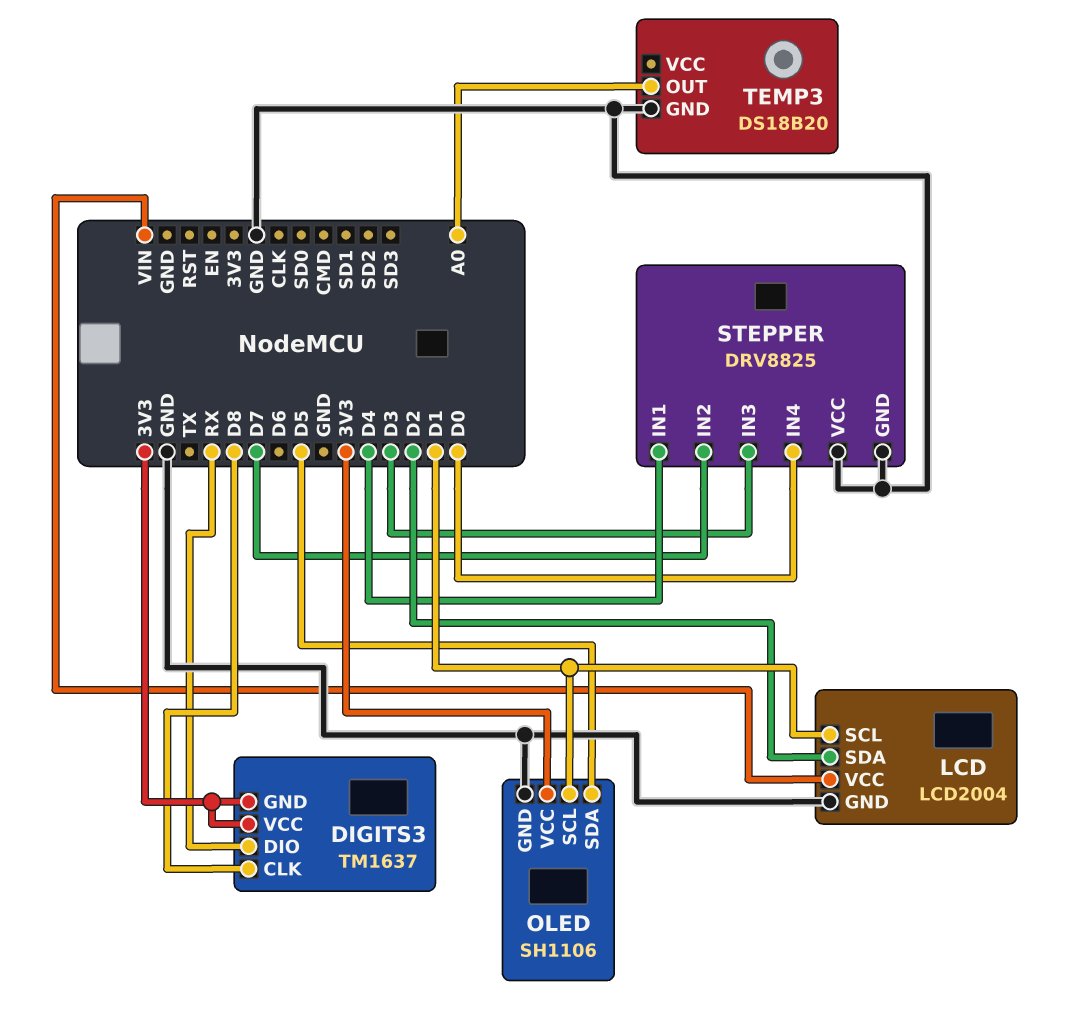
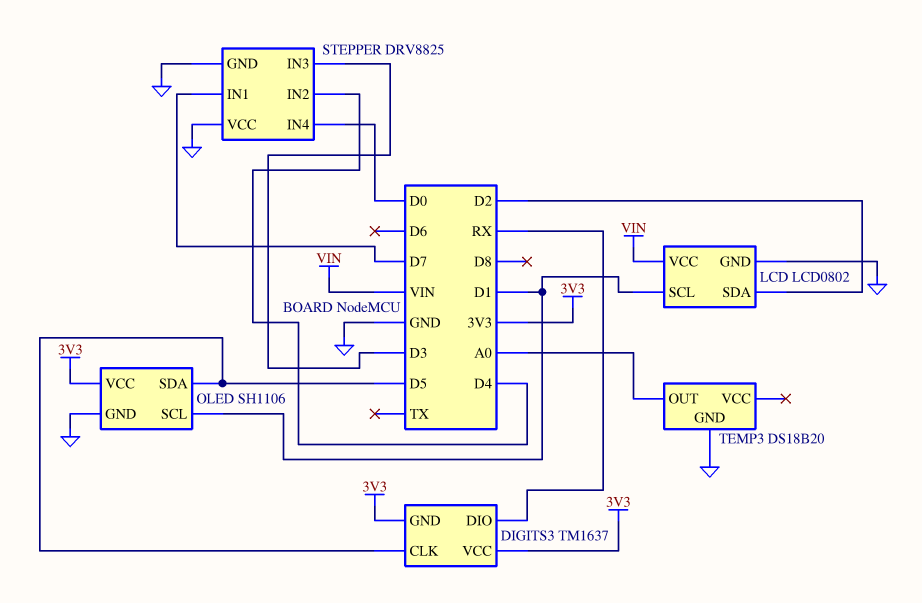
DIGITS3 pin CLK: D8 -> D5
LCD: LCD2004 -> LCD0802
STEPPER pin IN1: D4 -> D7
STEPPER pin IN2: D7 -> D4

